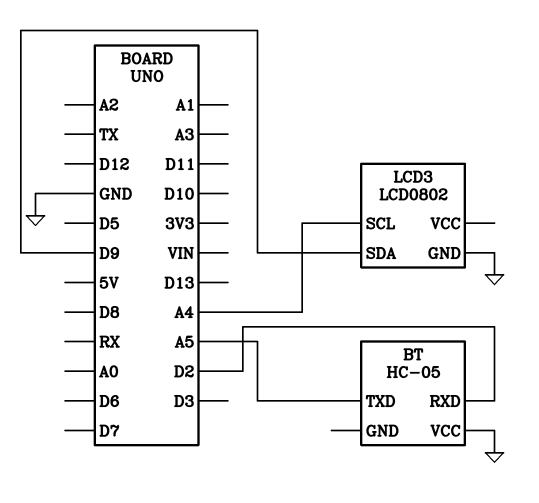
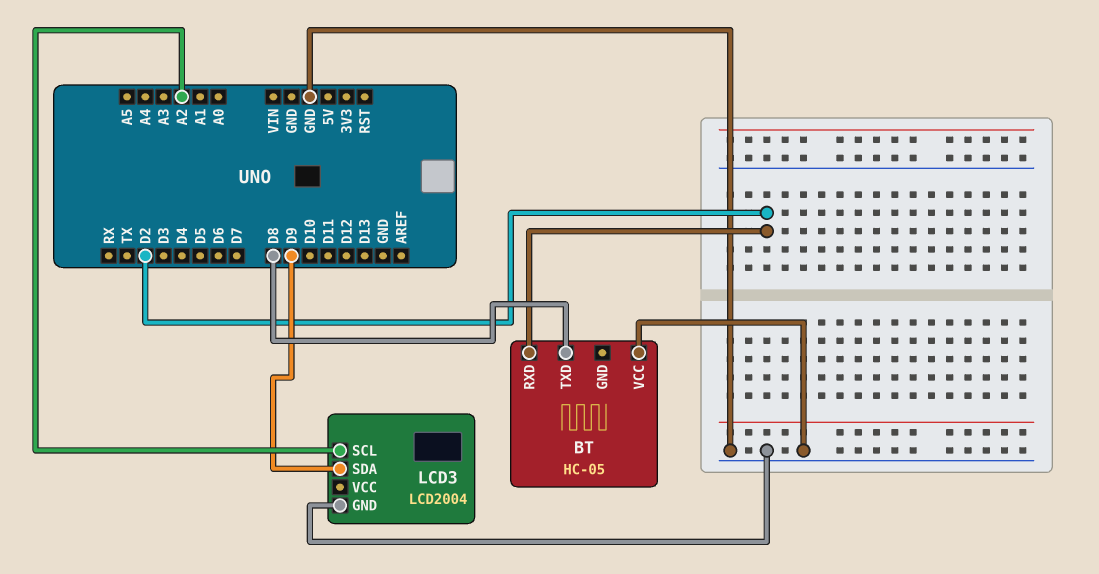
BT pin TXD: A5 -> D8
LCD3: LCD0802 -> LCD2004
LCD3 pin SCL: A4 -> A2

